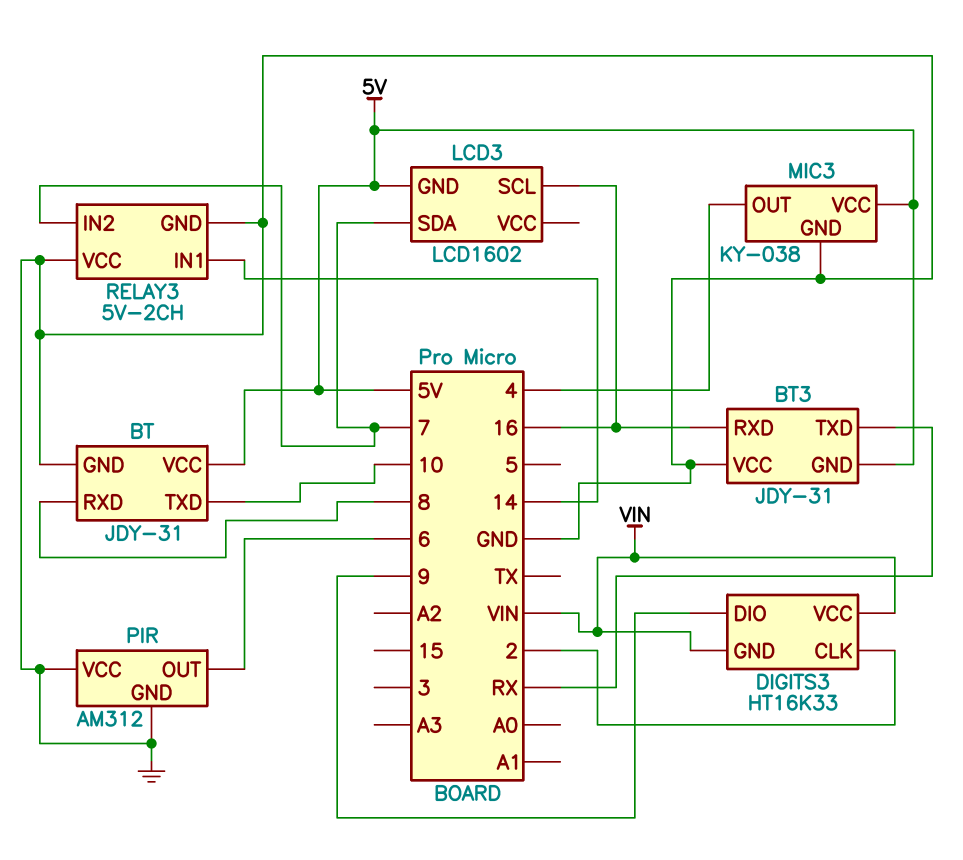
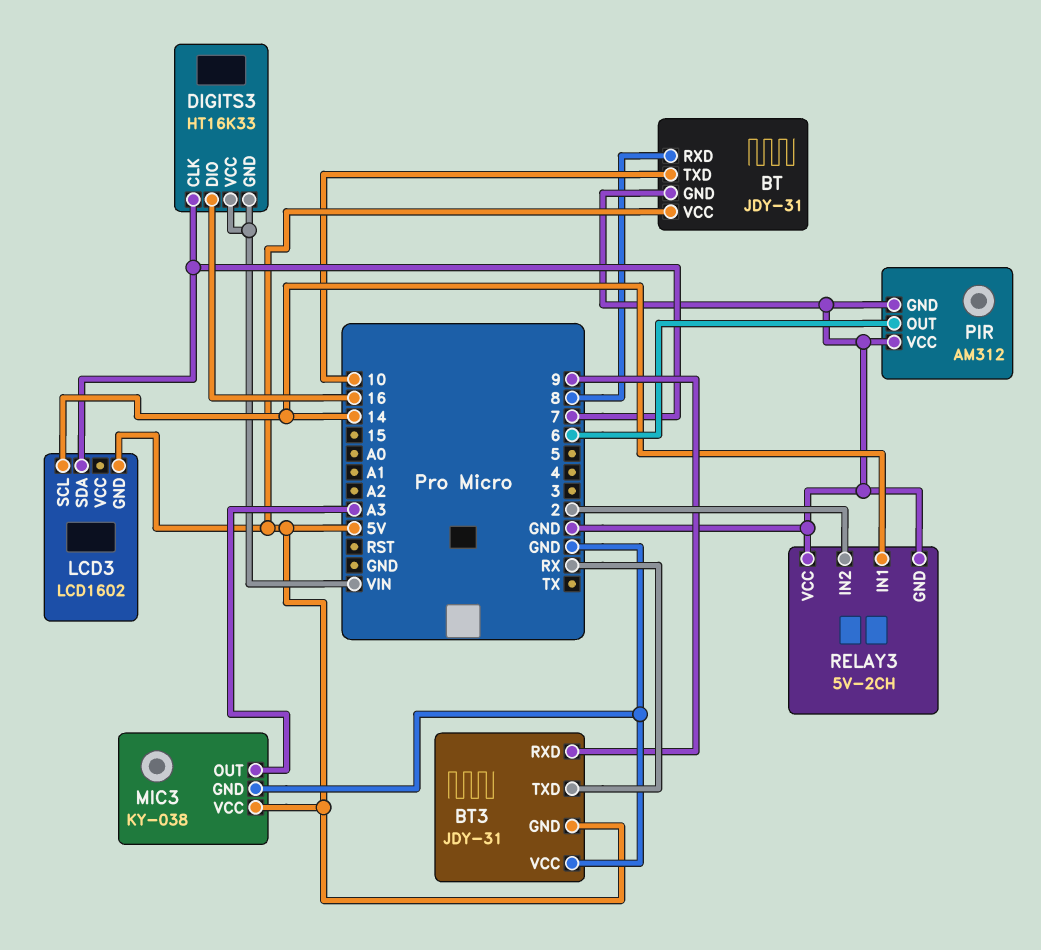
BT3 pin RXD: 16 -> 9
DIGITS3 pin CLK: 2 -> 7
DIGITS3 pin DIO: 9 -> 16
LCD3 pin SCL: 16 -> 14
MIC3 pin OUT: 4 -> A3
RELAY3 pin IN2: 7 -> 2

